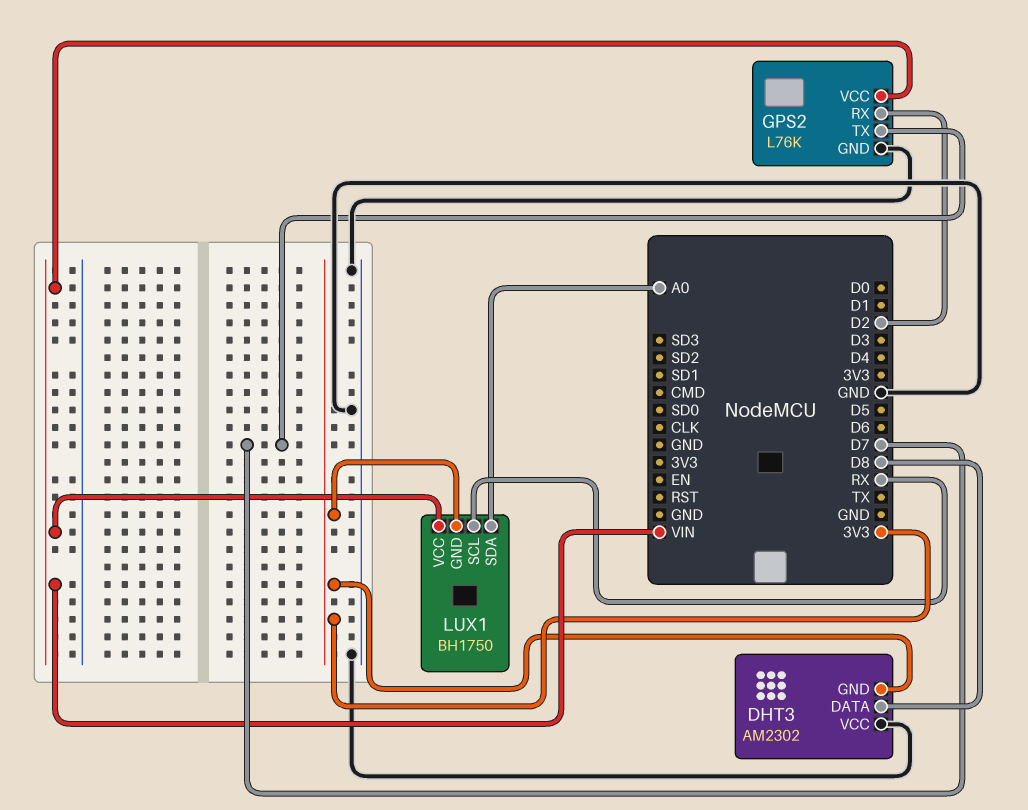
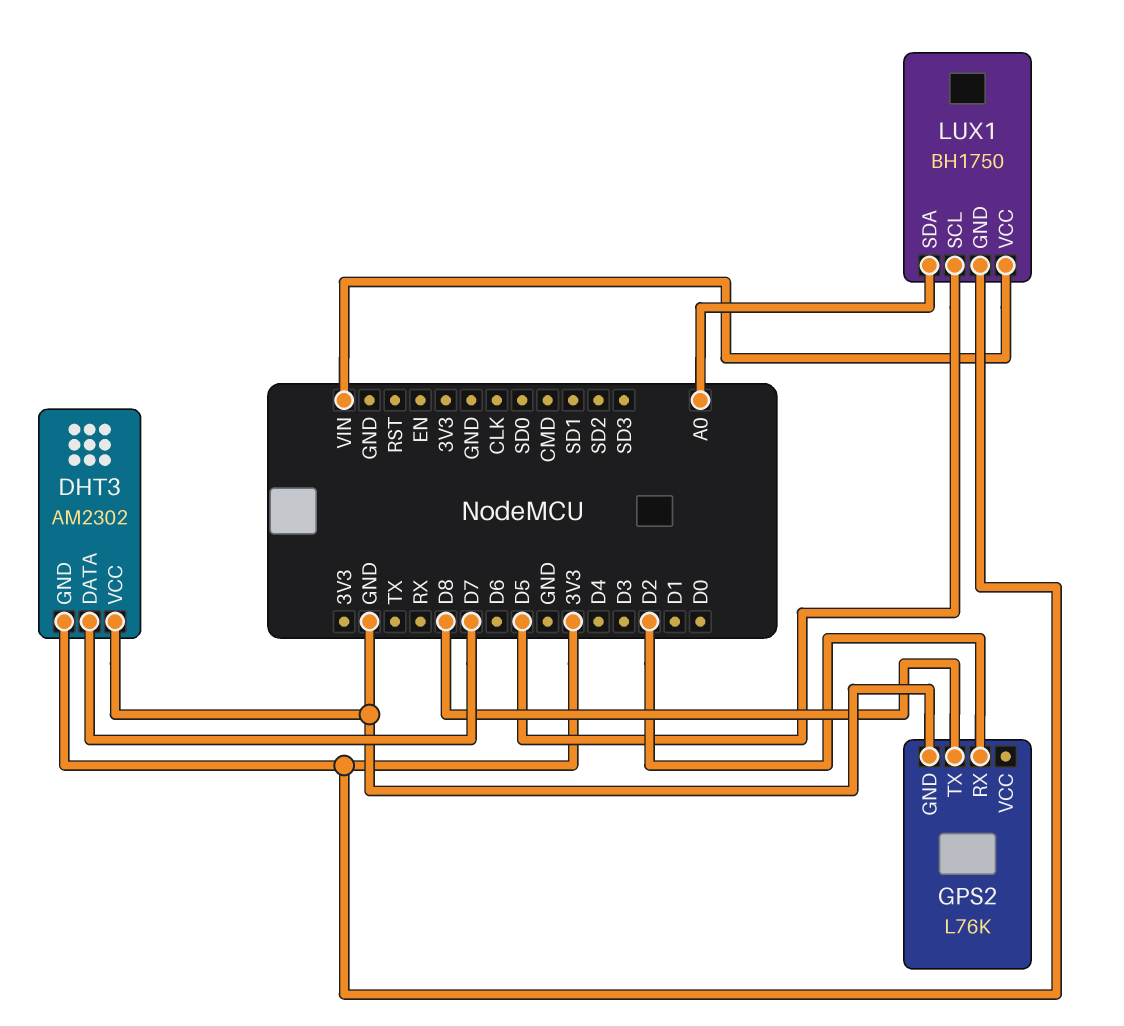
DHT3 pin DATA: D8 -> D7
GPS2 pin TX: D7 -> D8
GPS2 pin VCC: VIN -> none
LUX1 pin SCL: RX -> D5

